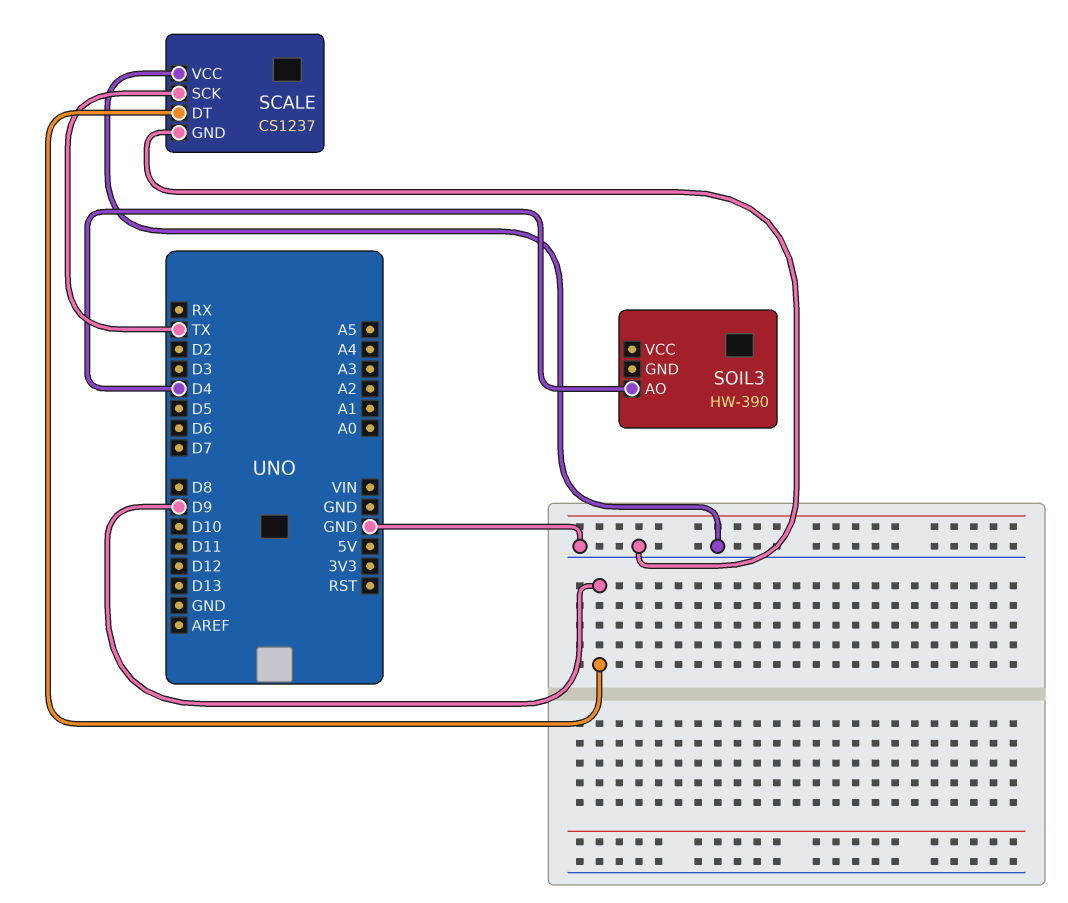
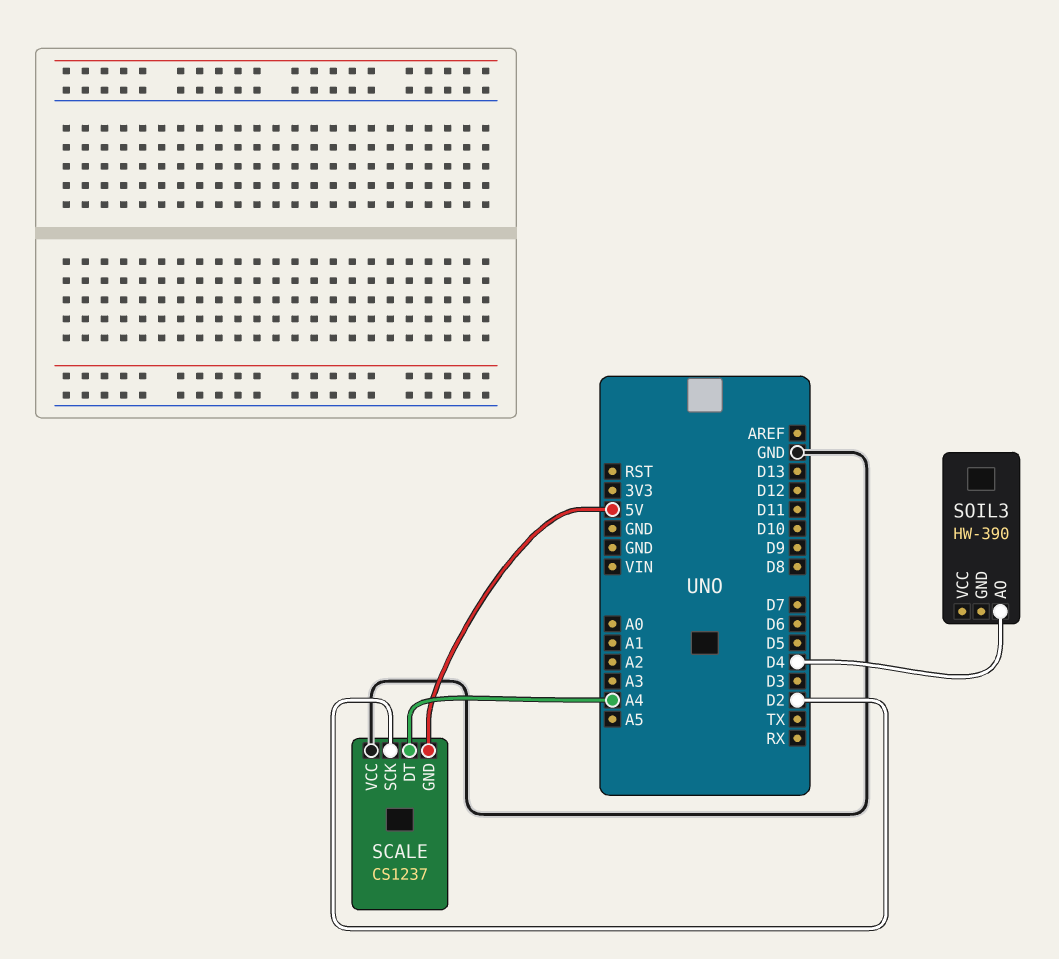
SCALE pin DT: D9 -> A4
SCALE pin GND: GND -> 5V
SCALE pin SCK: TX -> D2

